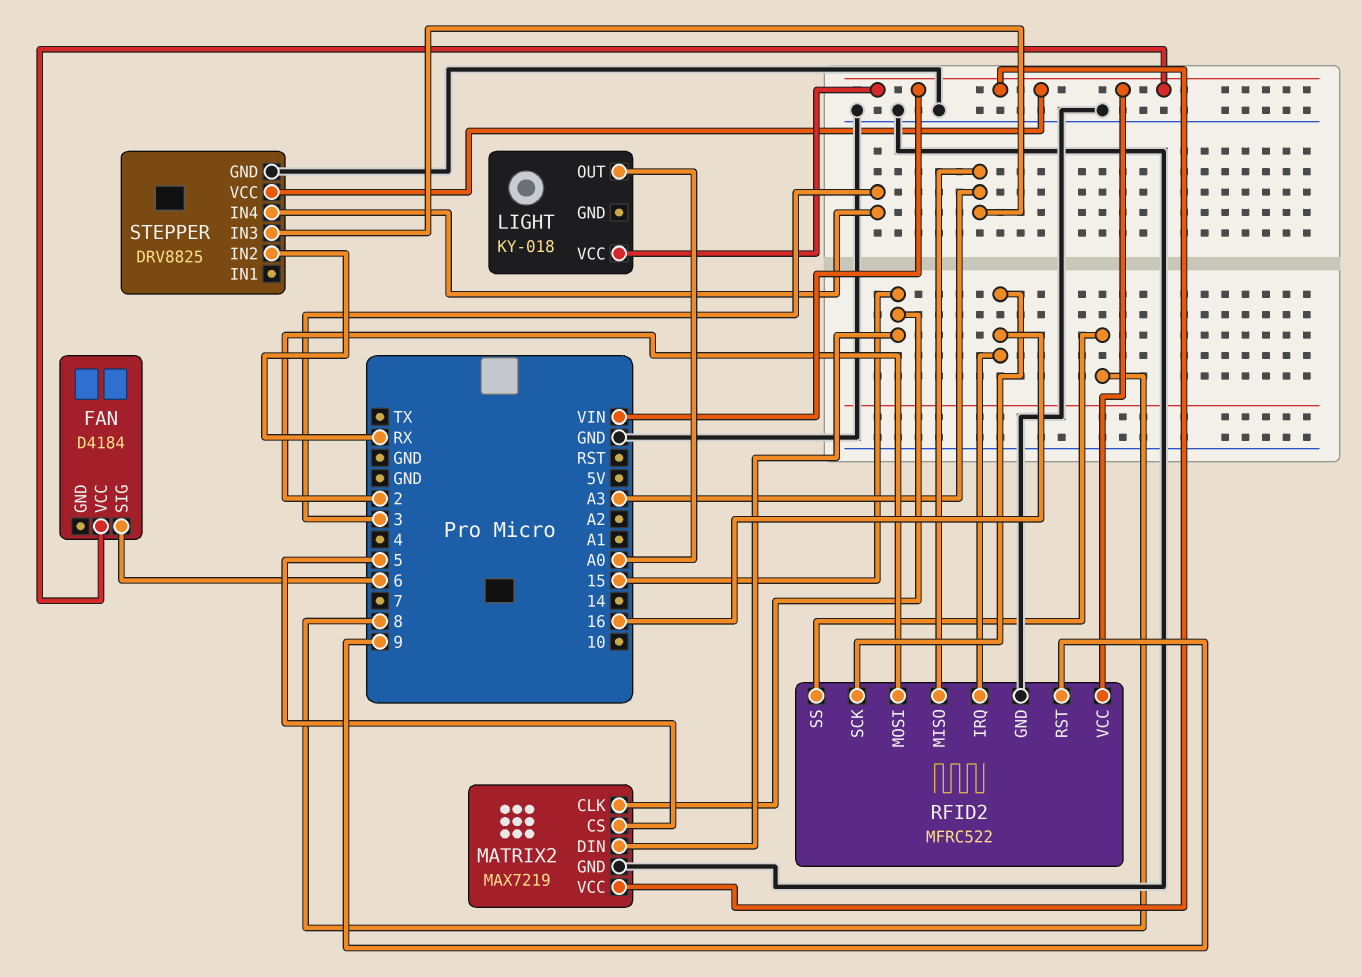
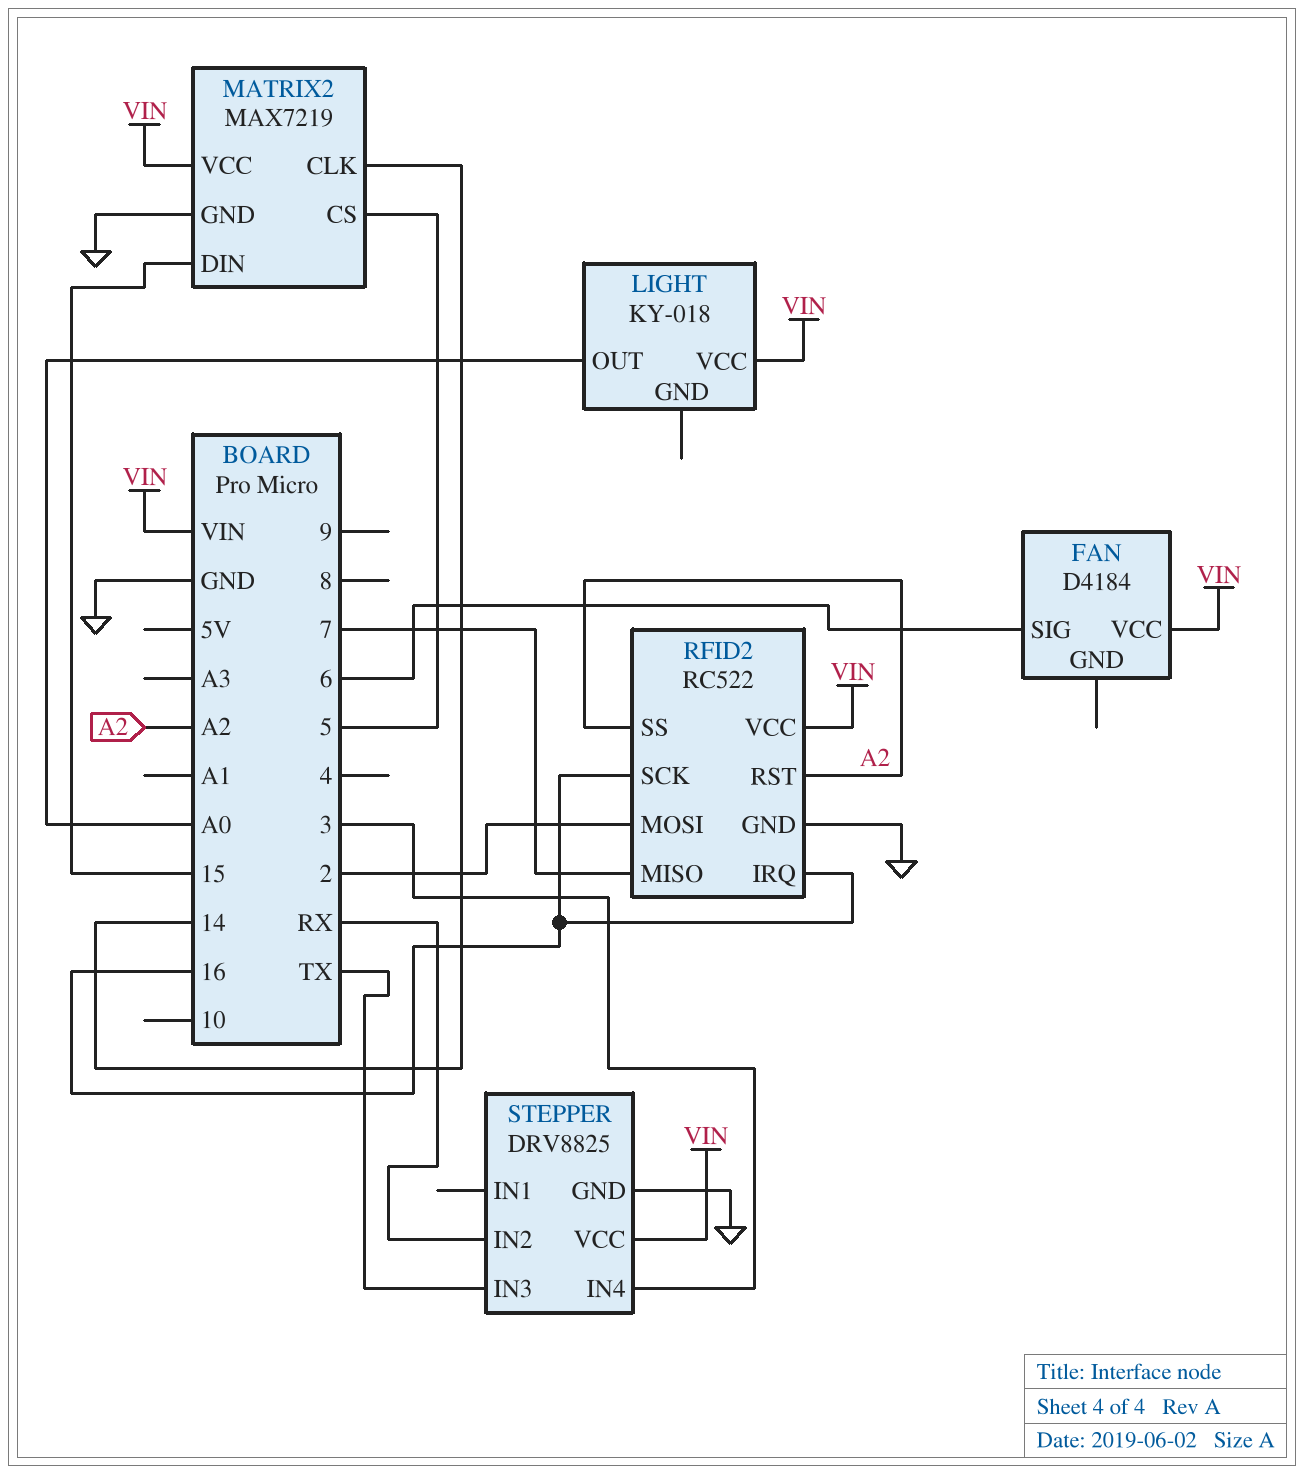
MATRIX2 pin CLK: 15 -> 14
RFID2: MFRC522 -> RC522
RFID2 pin MISO: A3 -> 7
RFID2 pin RST: 9 -> A2
RFID2 pin SS: 8 -> A2
STEPPER pin IN3: A3 -> TX

